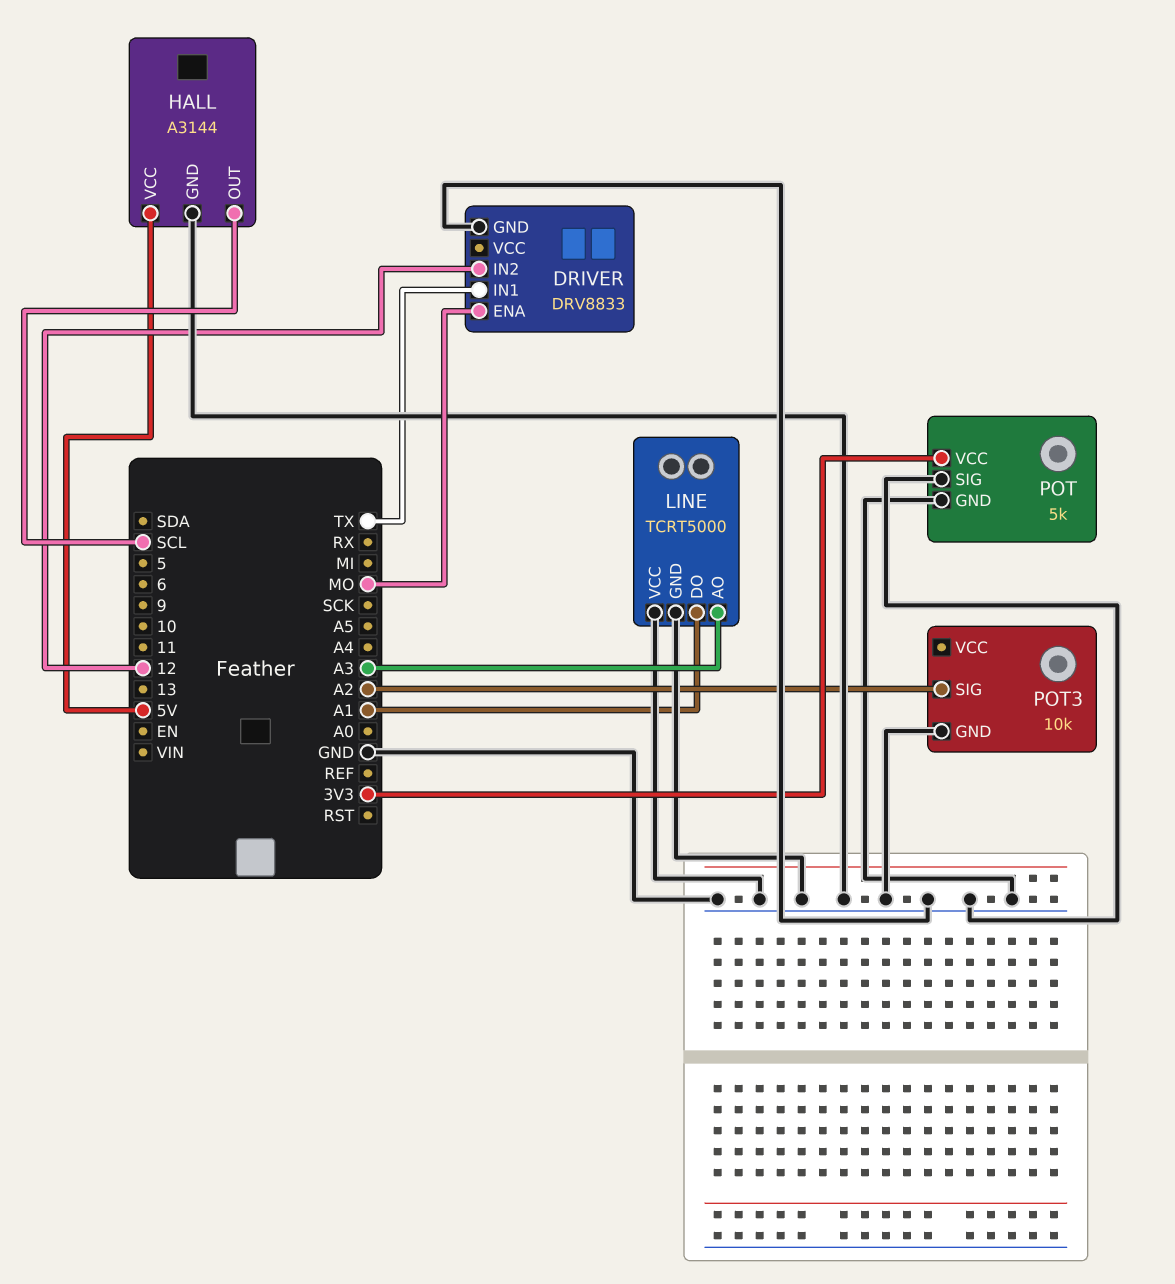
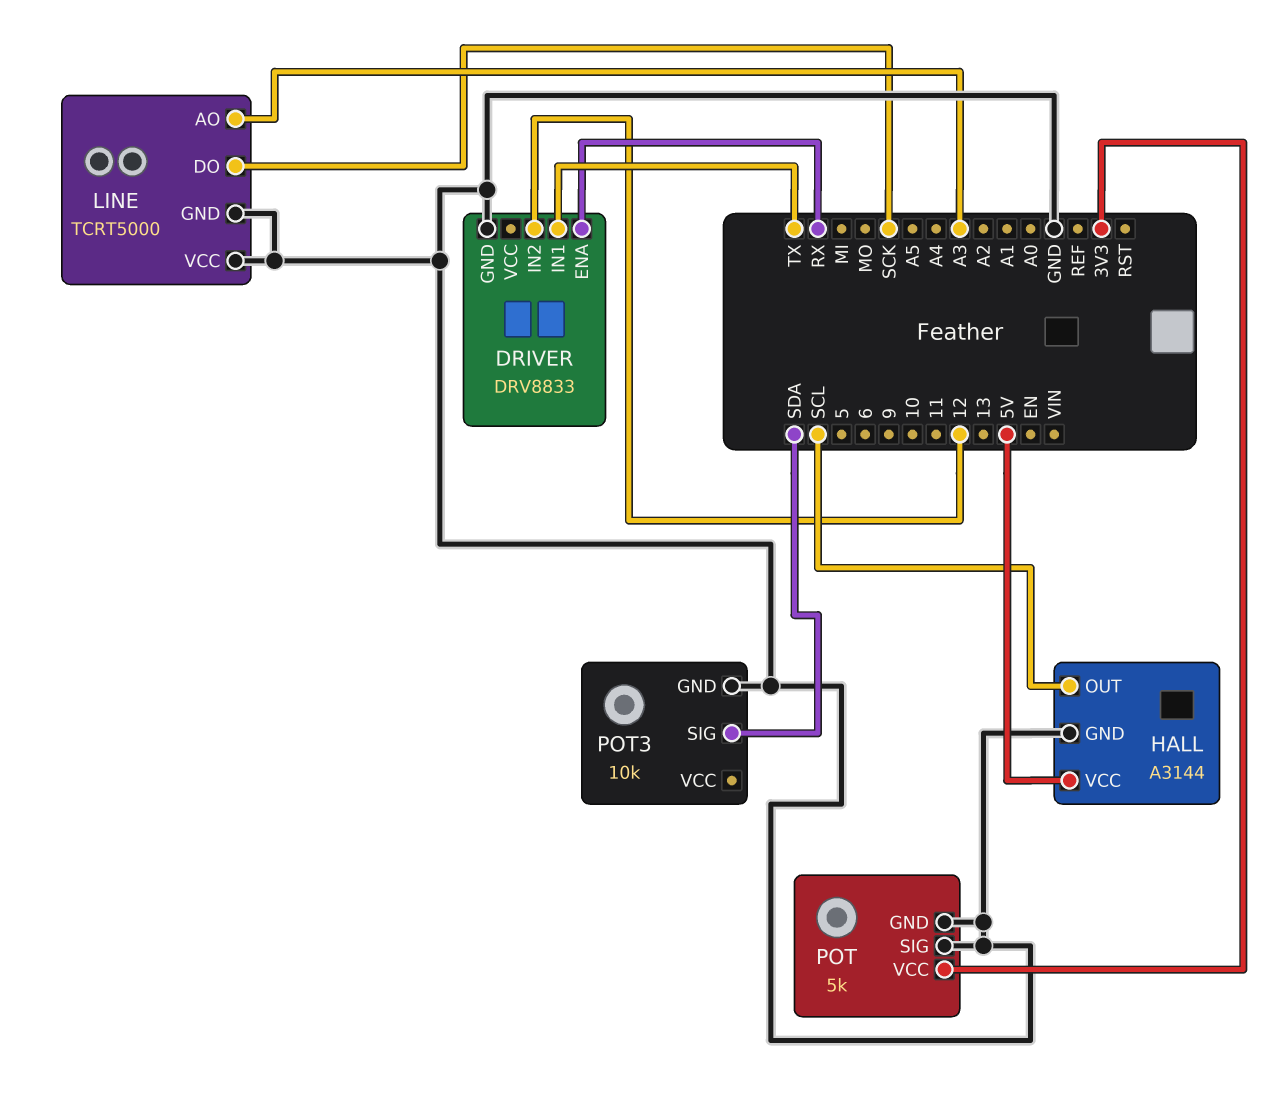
DRIVER pin ENA: MO -> RX
LINE pin DO: A1 -> SCK
POT3 pin SIG: A2 -> SDA

